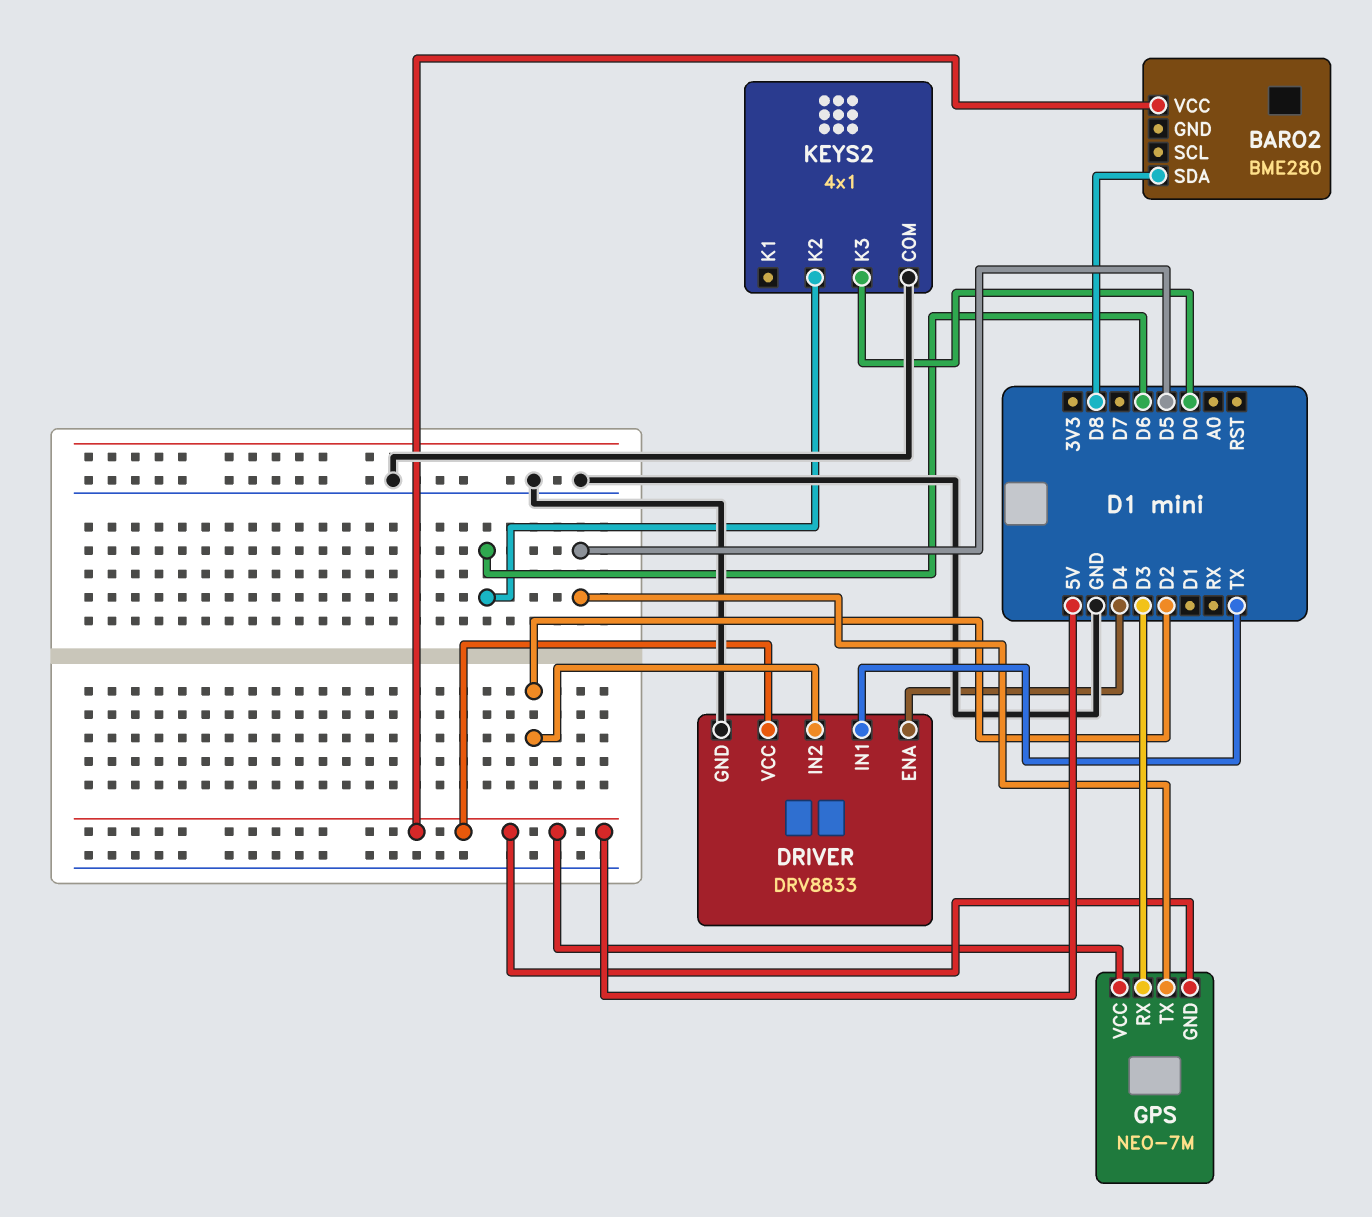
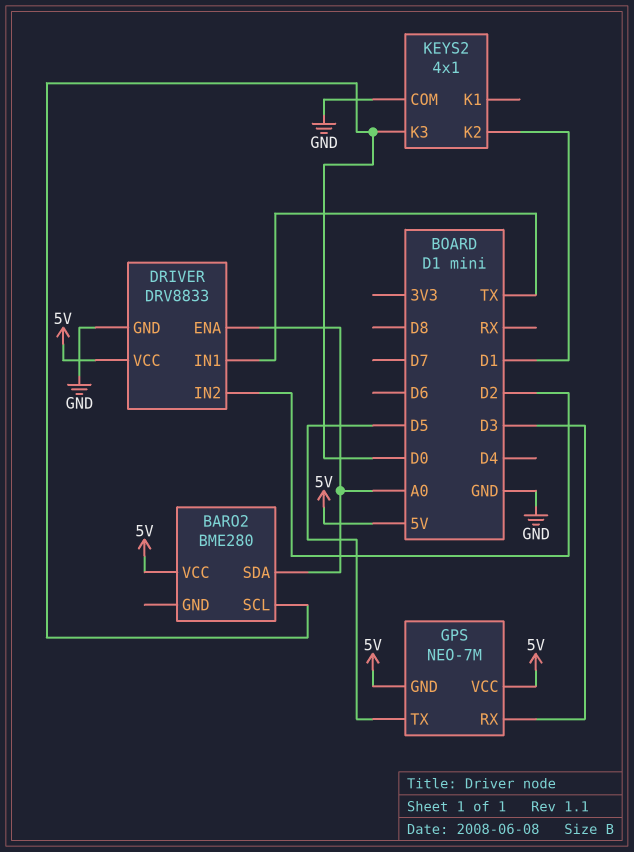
BARO2 pin SCL: none -> D0
BARO2 pin SDA: D8 -> A0
DRIVER pin ENA: D4 -> A0
KEYS2 pin K2: D6 -> D1

